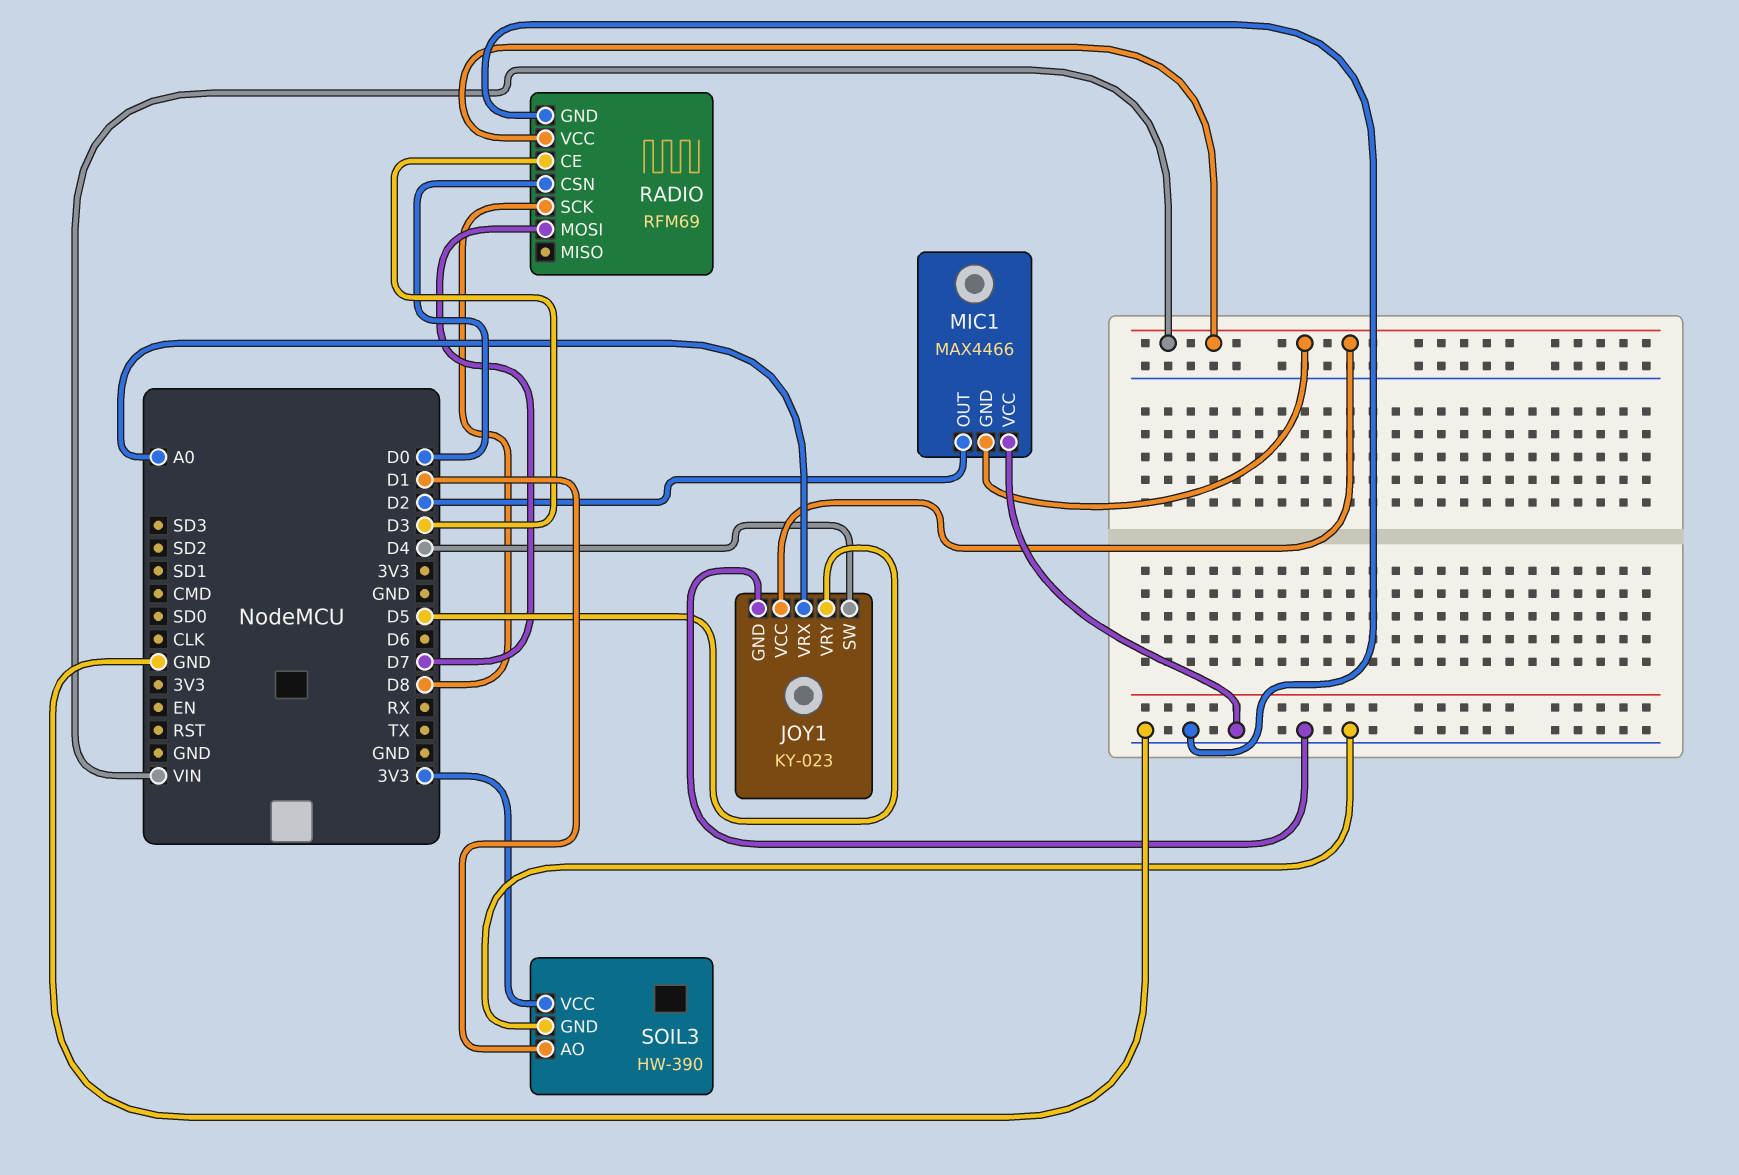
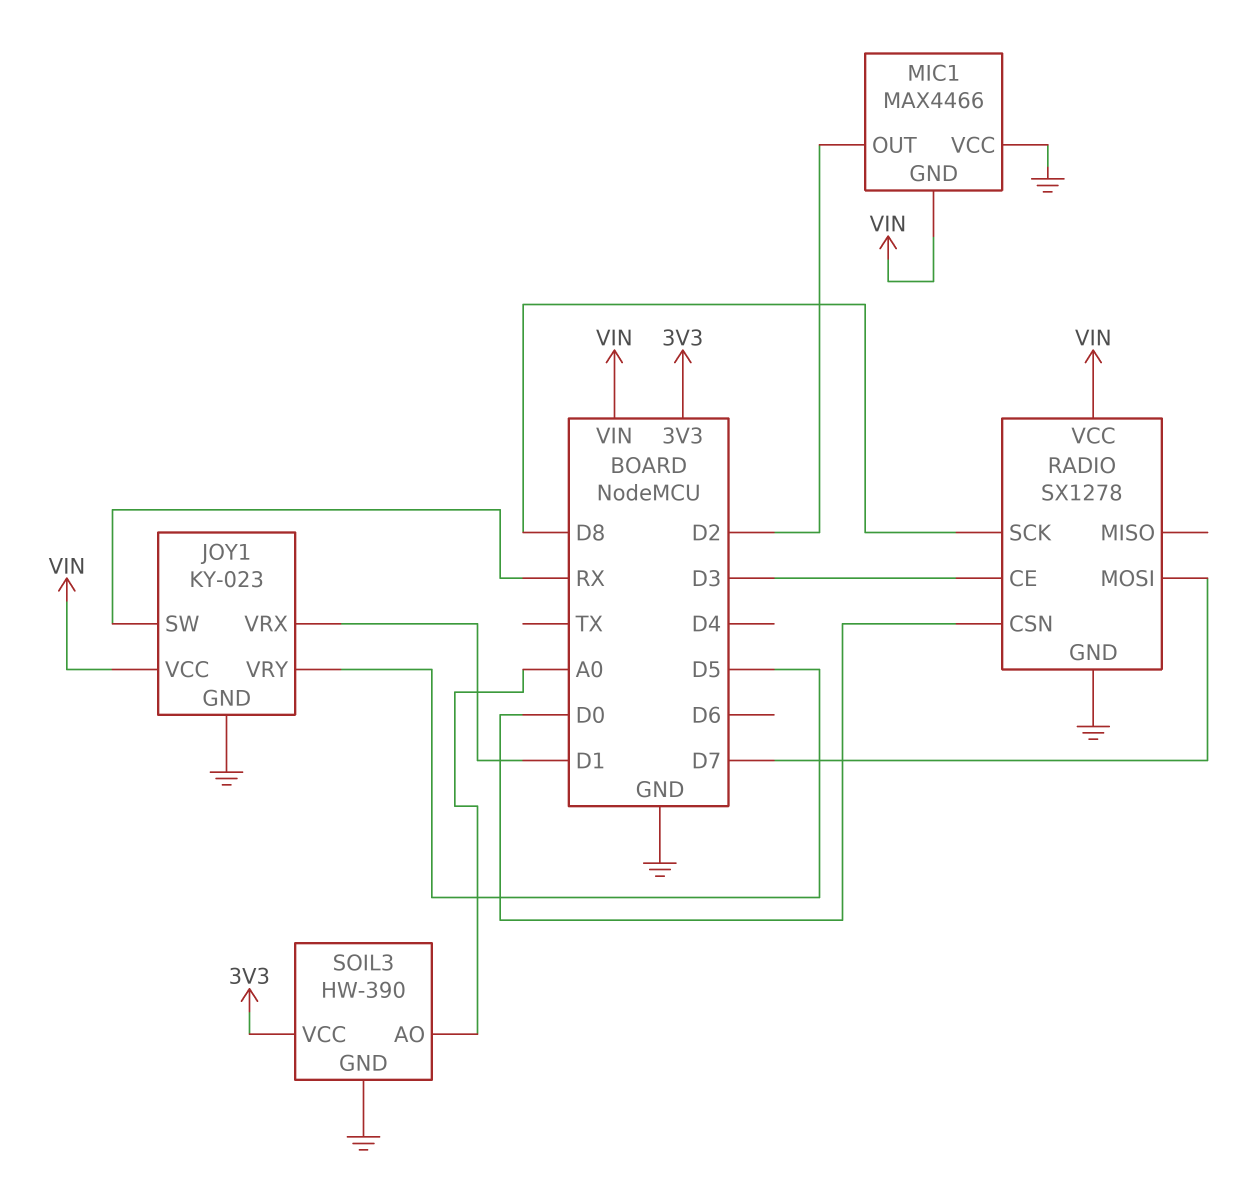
JOY1 pin SW: D4 -> RX
JOY1 pin VRX: A0 -> D1
RADIO: RFM69 -> SX1278
SOIL3 pin AO: D1 -> A0

